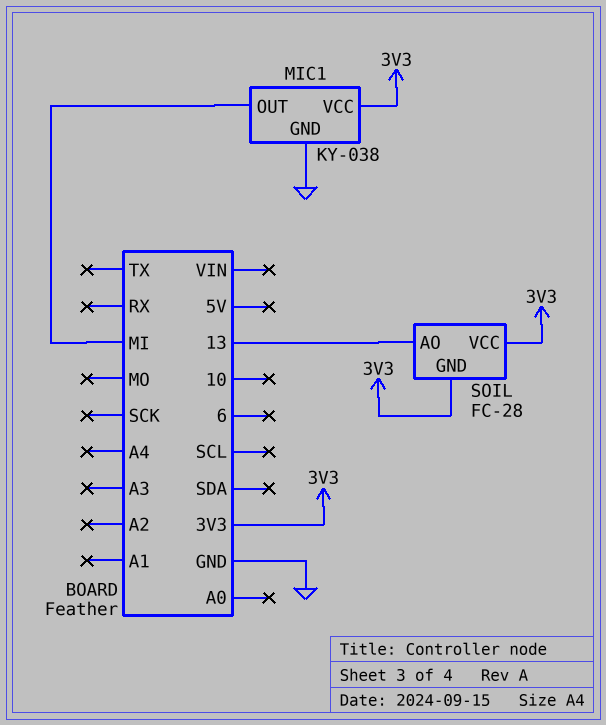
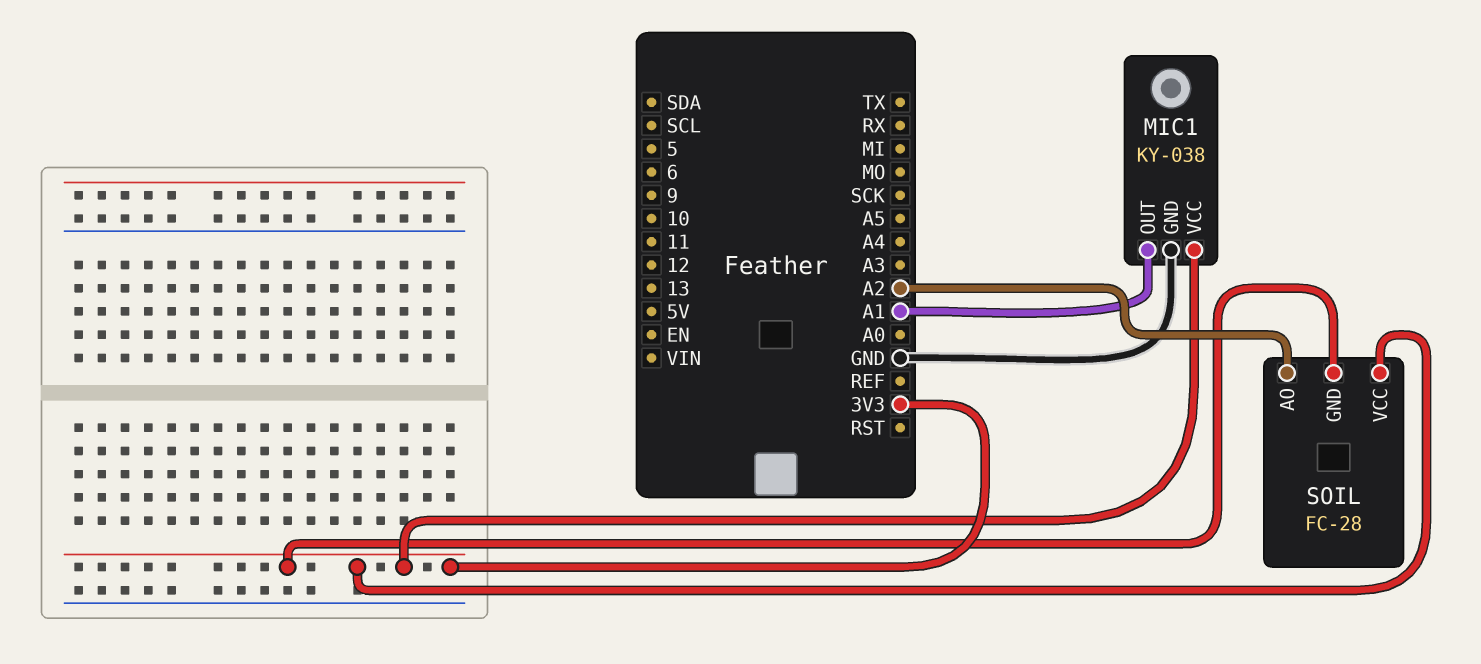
MIC1 pin OUT: MI -> A1
SOIL pin AO: 13 -> A2

